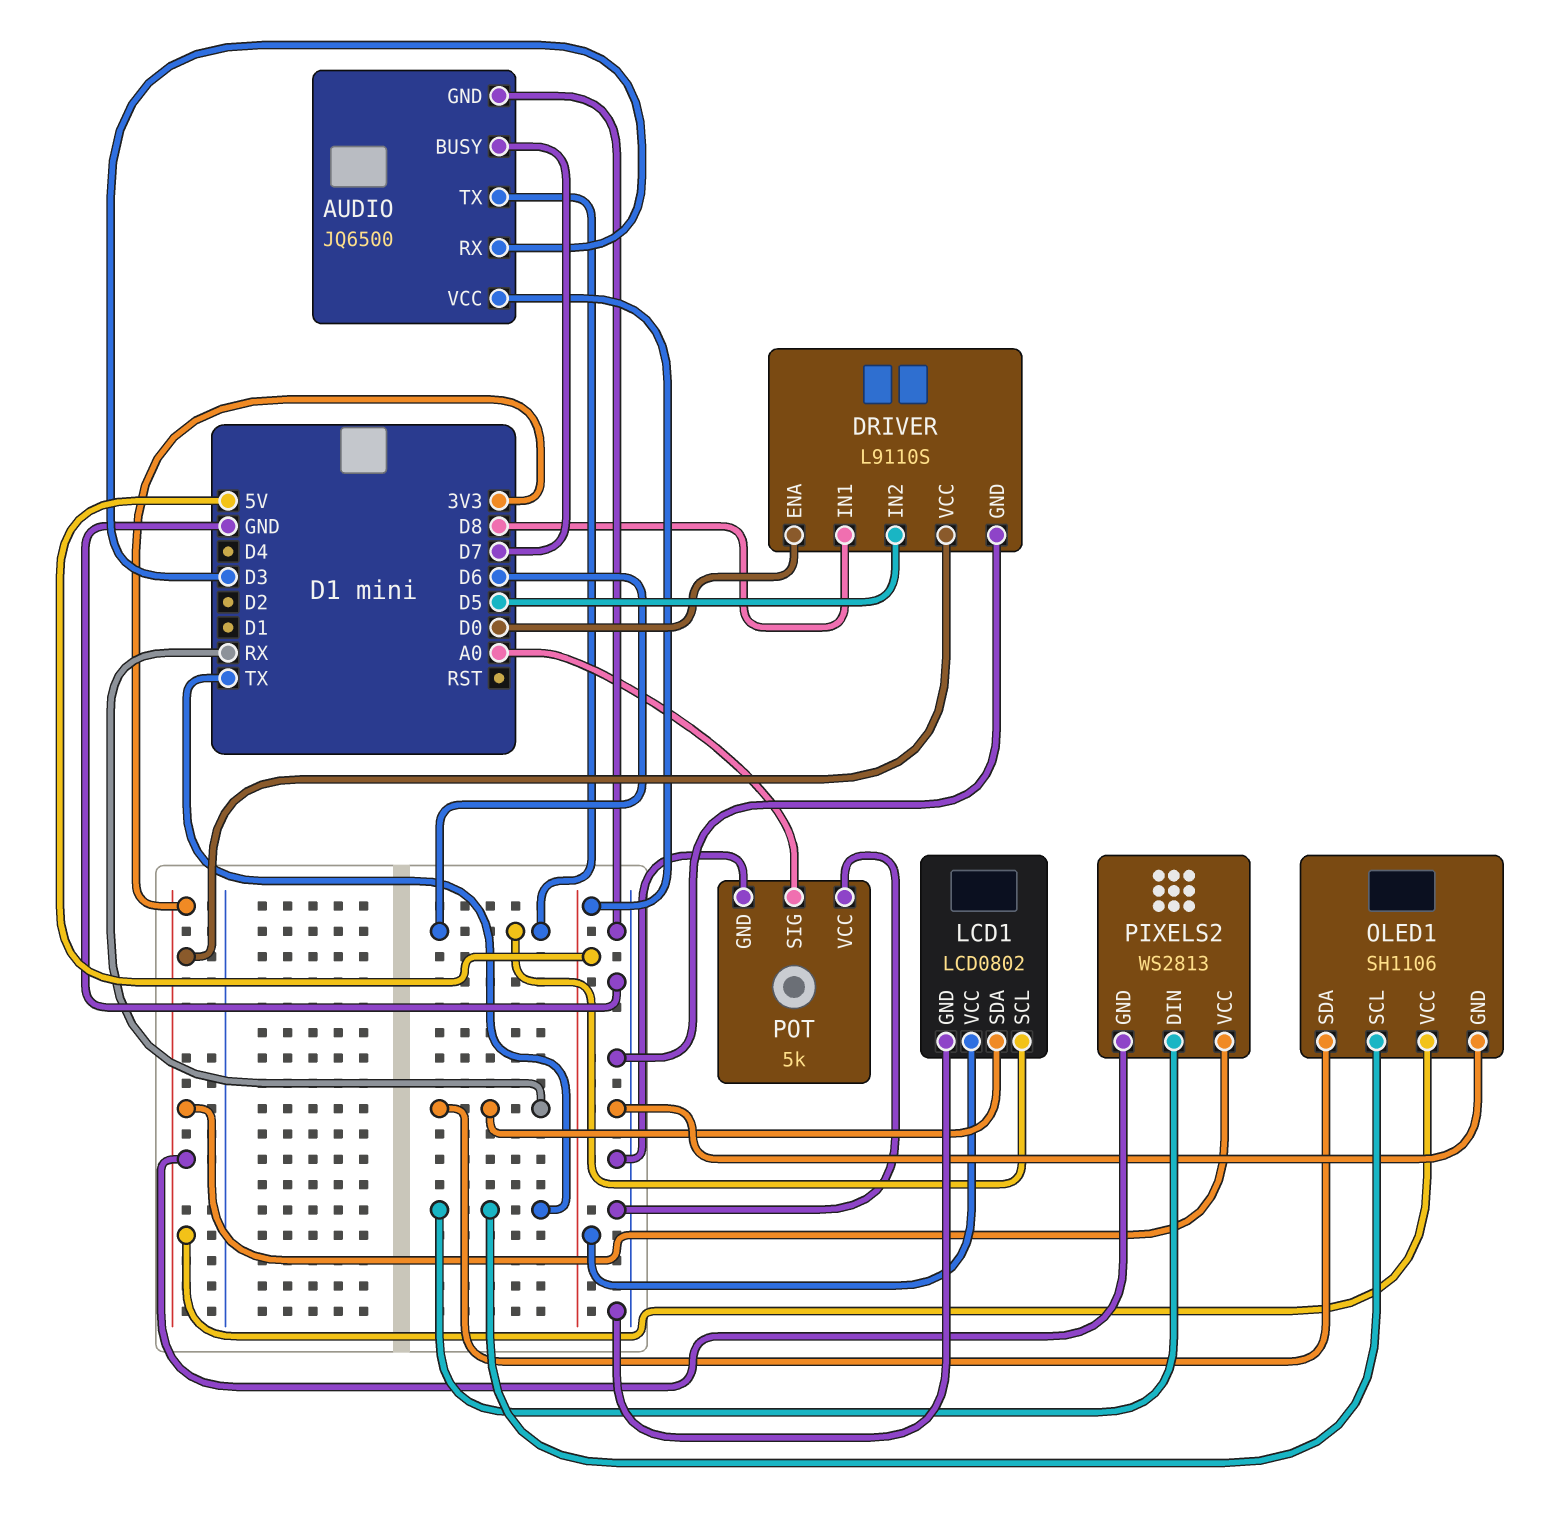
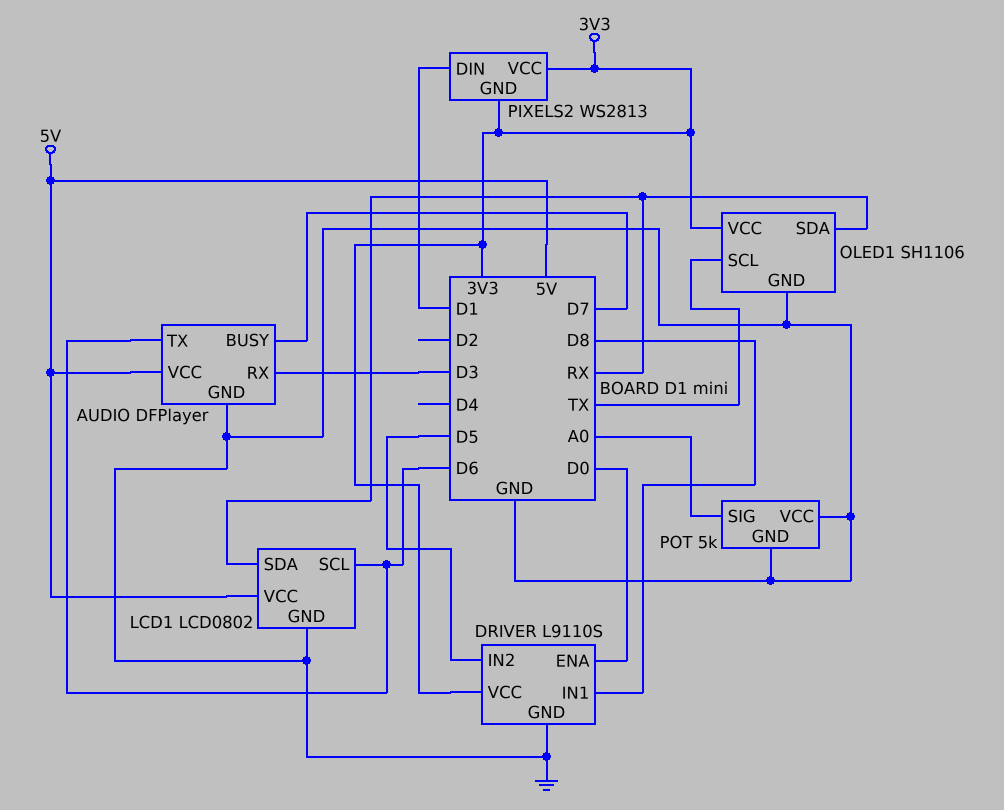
AUDIO: JQ6500 -> DFPlayer
PIXELS2 pin DIN: TX -> D1

